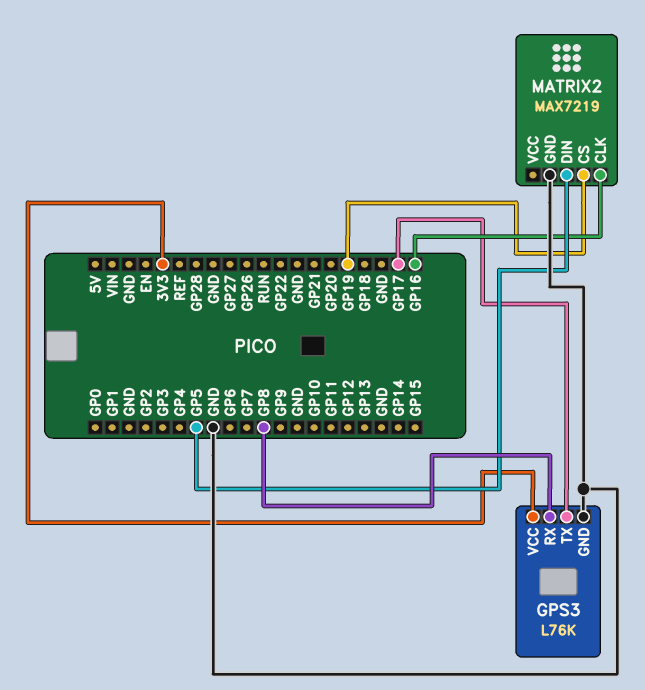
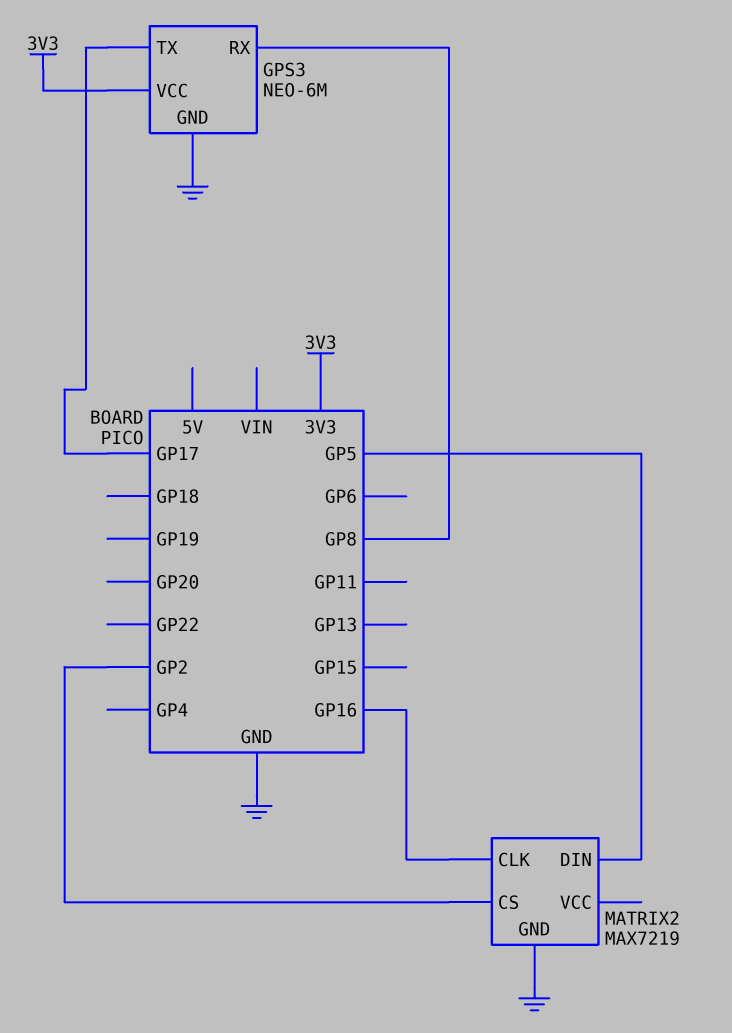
GPS3: L76K -> NEO-6M
MATRIX2 pin CS: GP19 -> GP2

